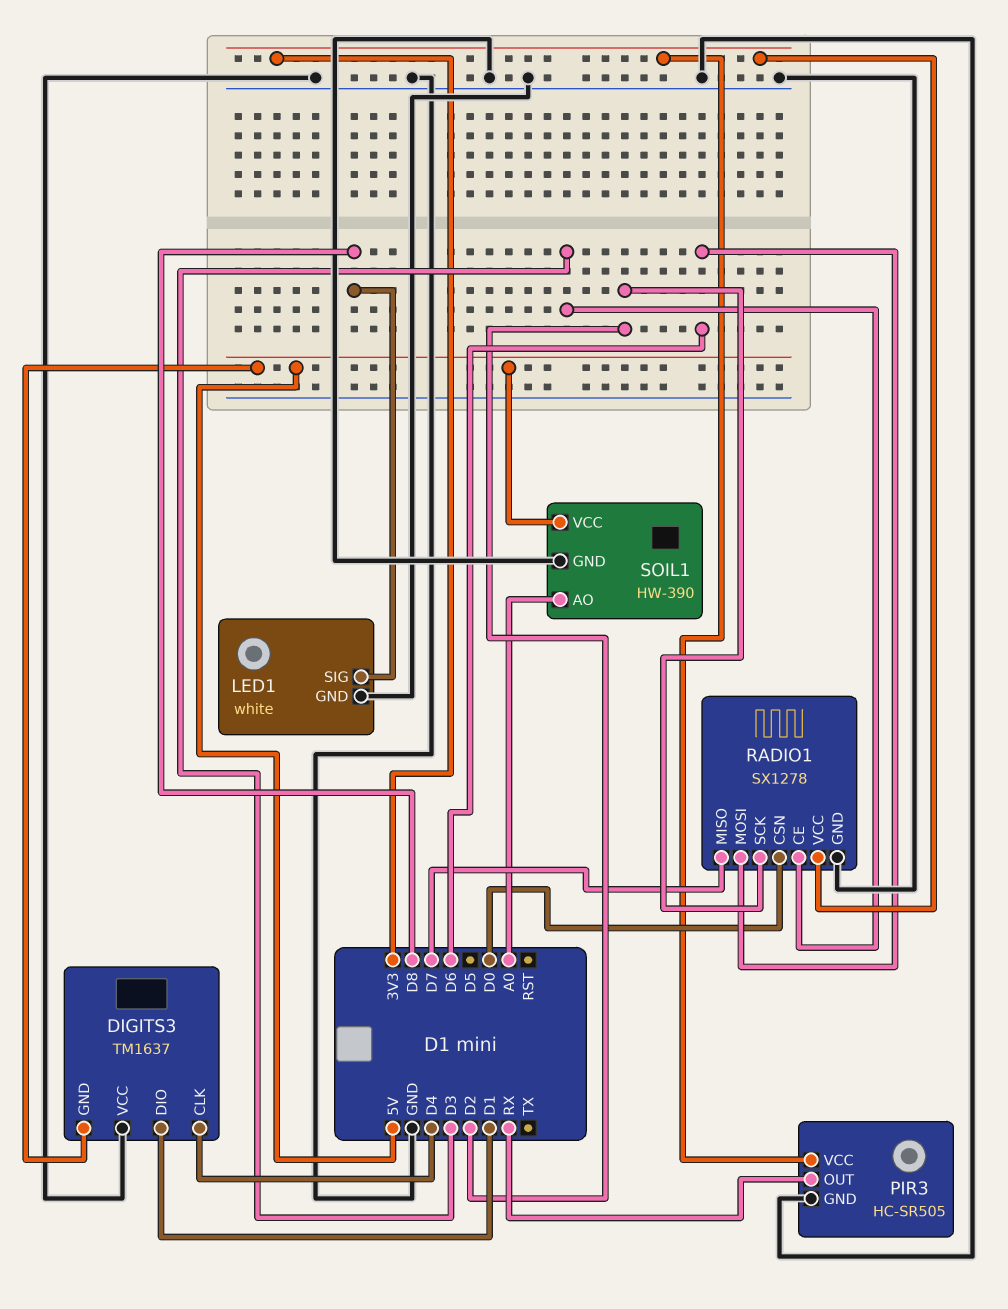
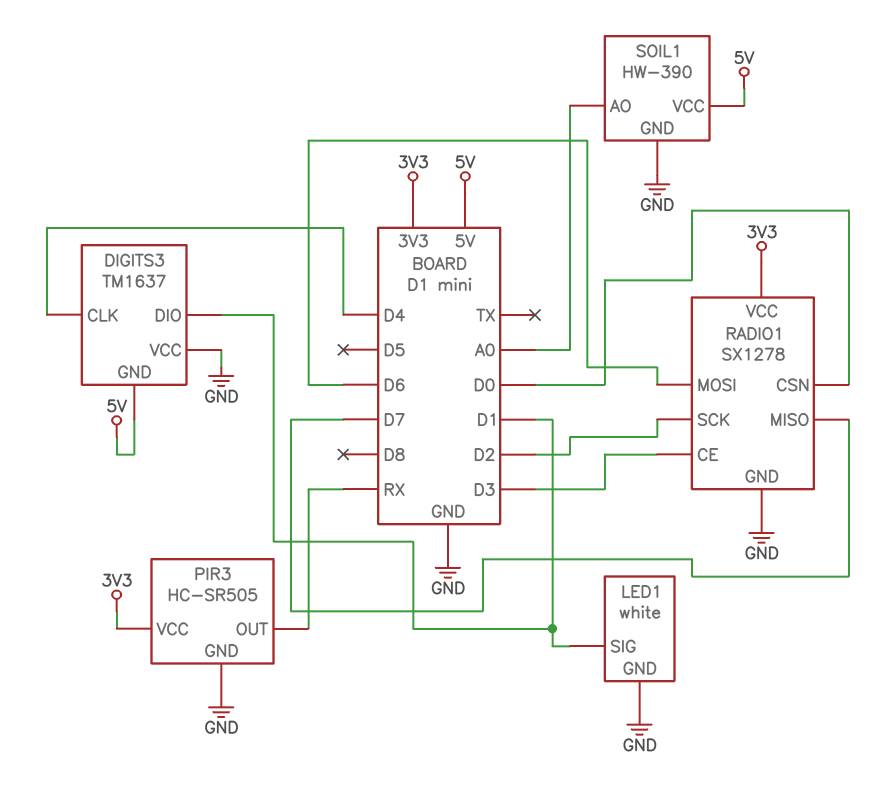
LED1 pin SIG: D8 -> D1

